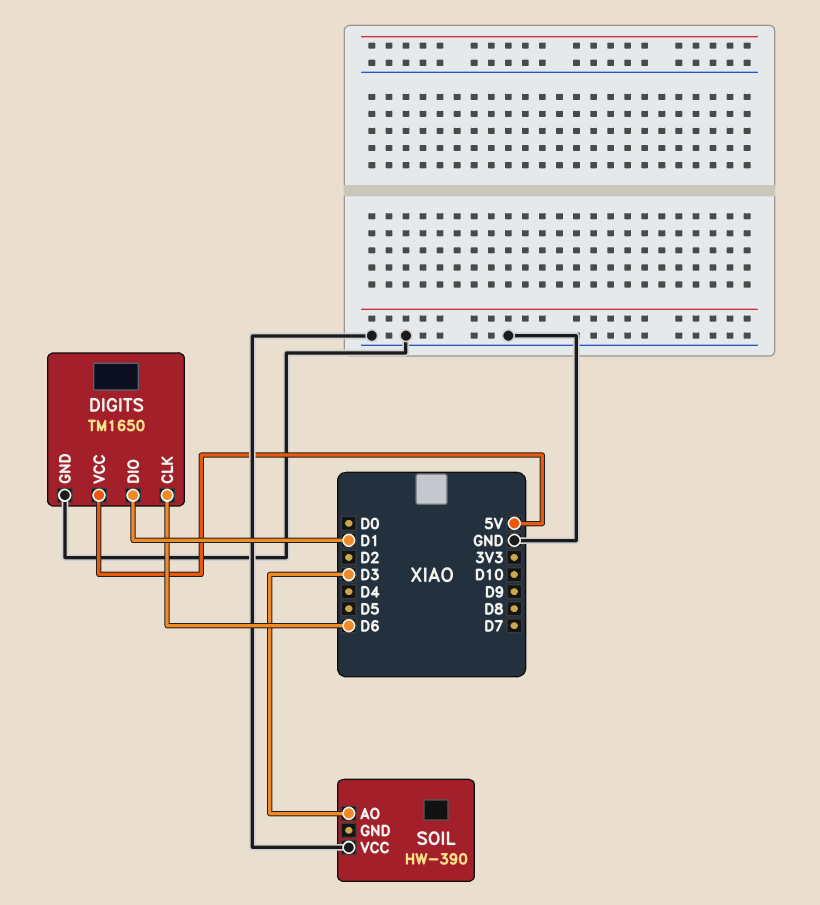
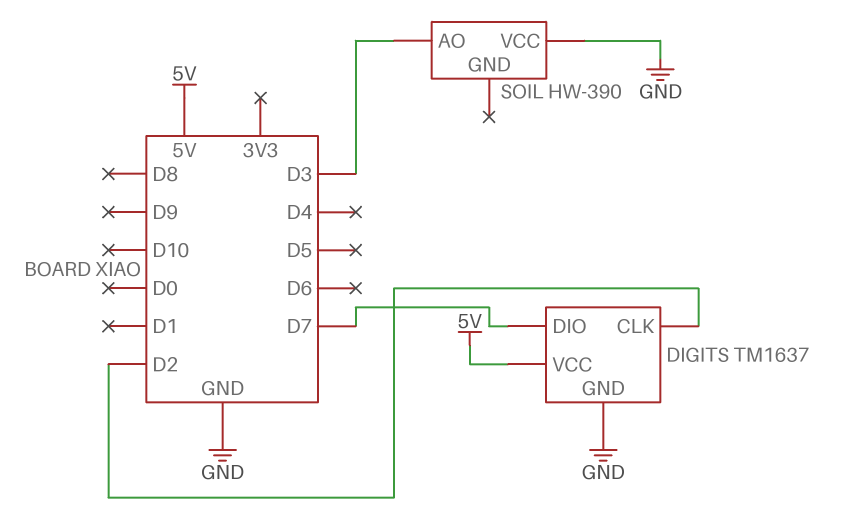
DIGITS: TM1650 -> TM1637
DIGITS pin CLK: D6 -> D2
DIGITS pin DIO: D1 -> D7

